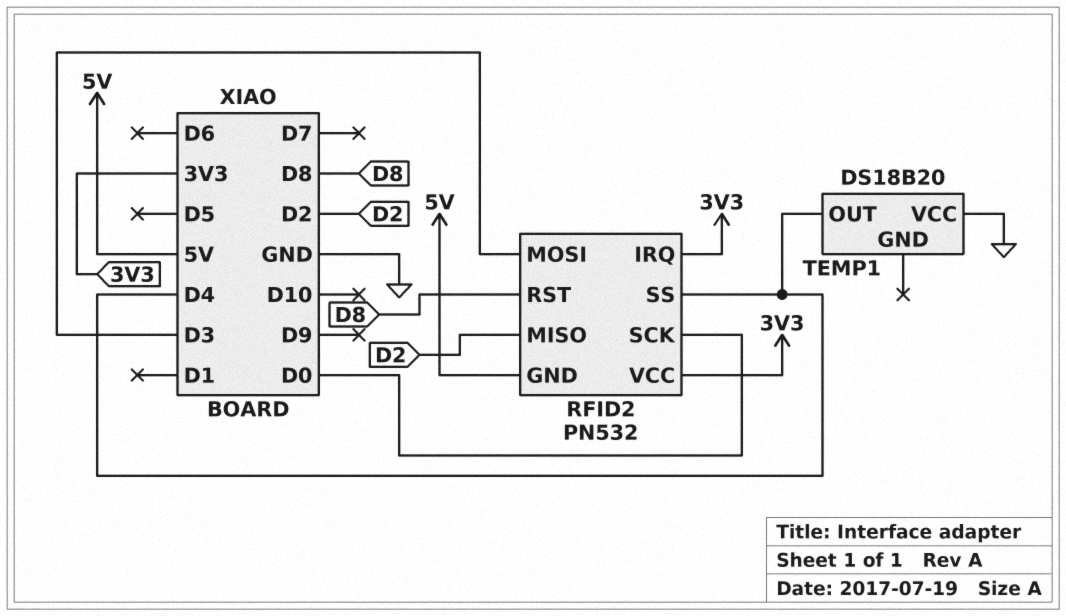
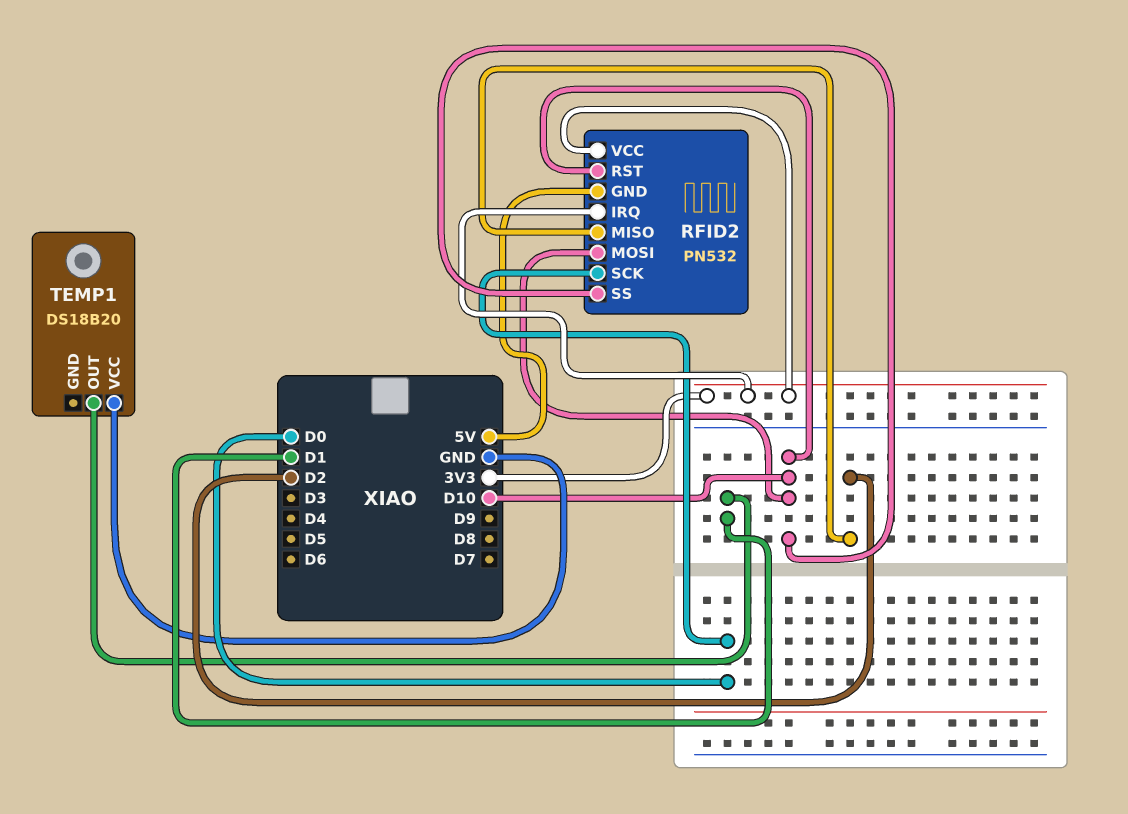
RFID2 pin MOSI: D3 -> D10
RFID2 pin RST: D8 -> D10
RFID2 pin SS: D4 -> D10
TEMP1 pin OUT: D4 -> D1

